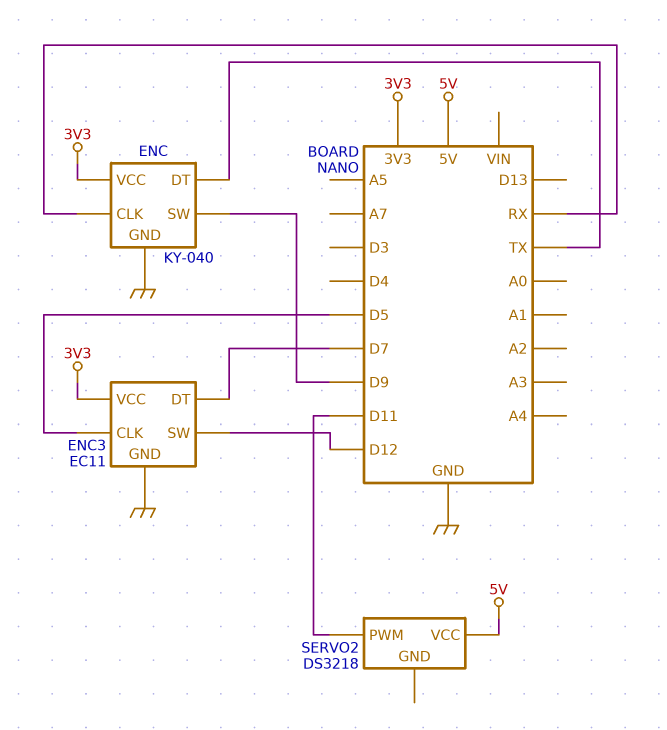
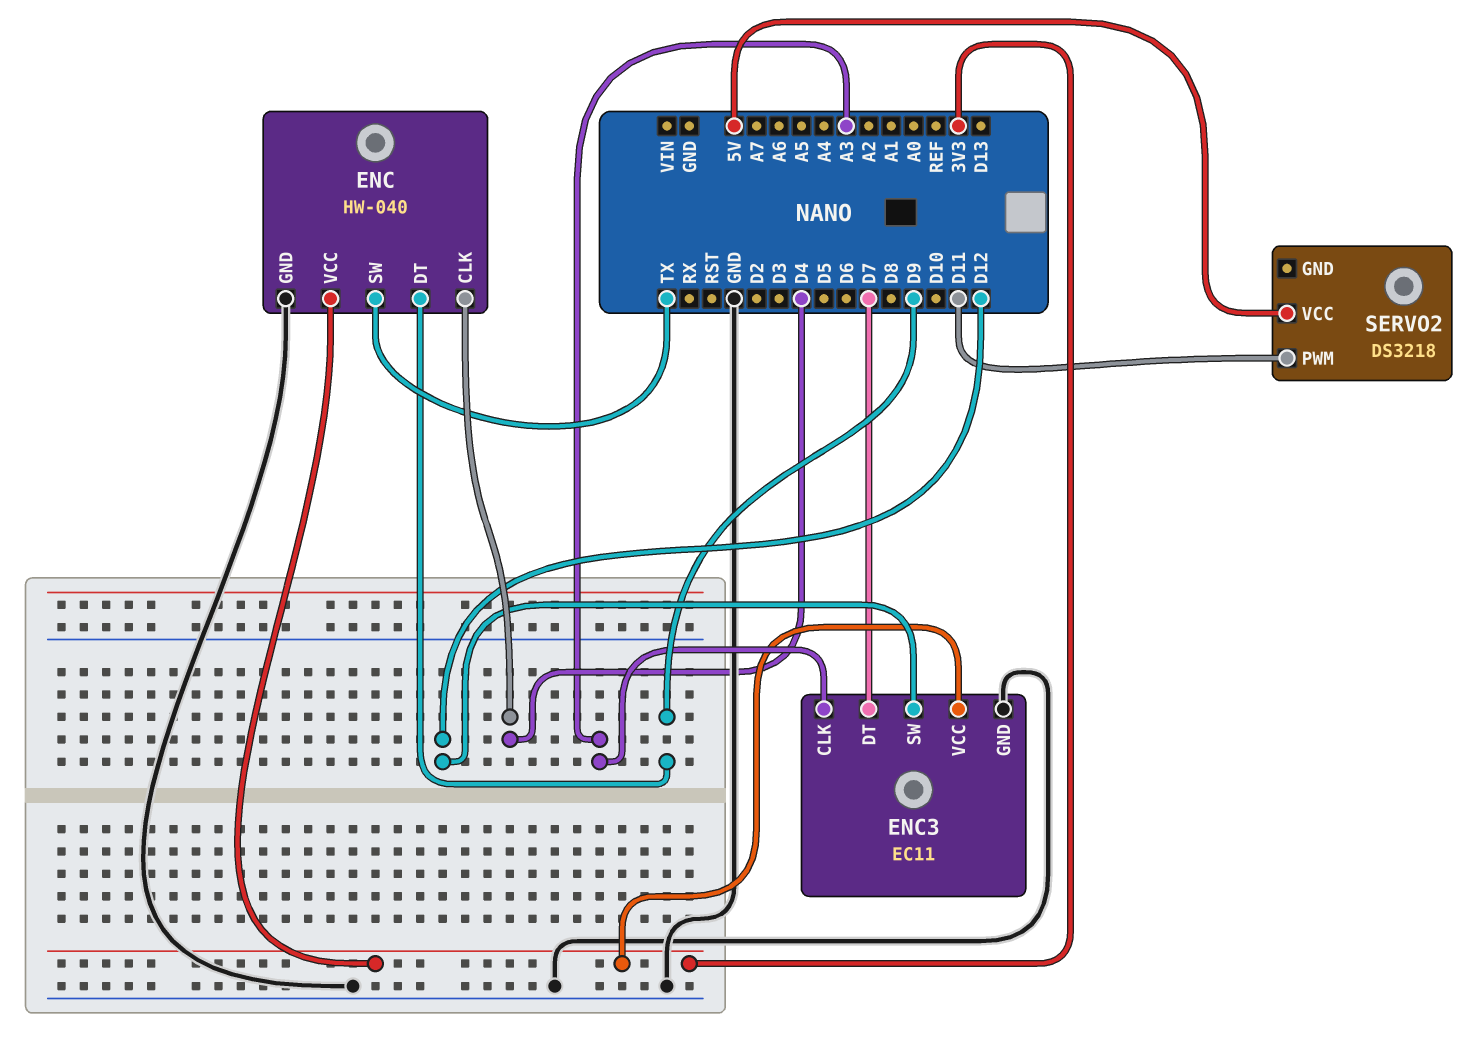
ENC: KY-040 -> HW-040
ENC pin CLK: RX -> D4
ENC pin DT: TX -> D9
ENC pin SW: D9 -> TX
ENC3 pin CLK: D5 -> A3

